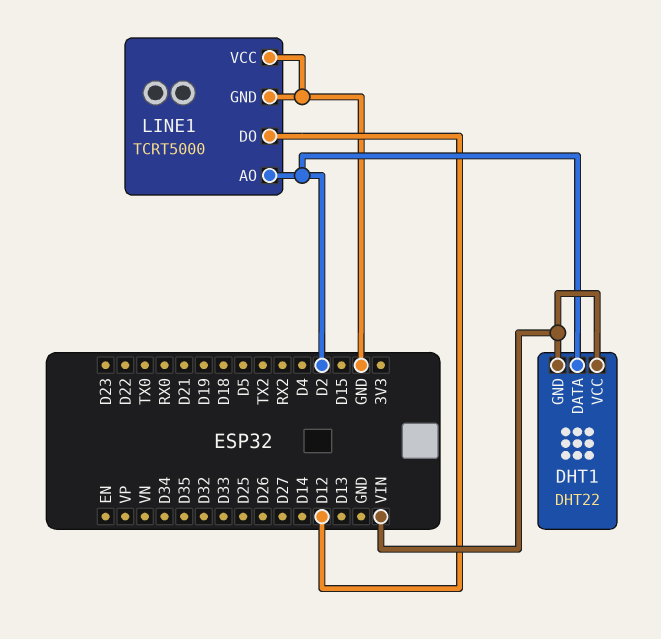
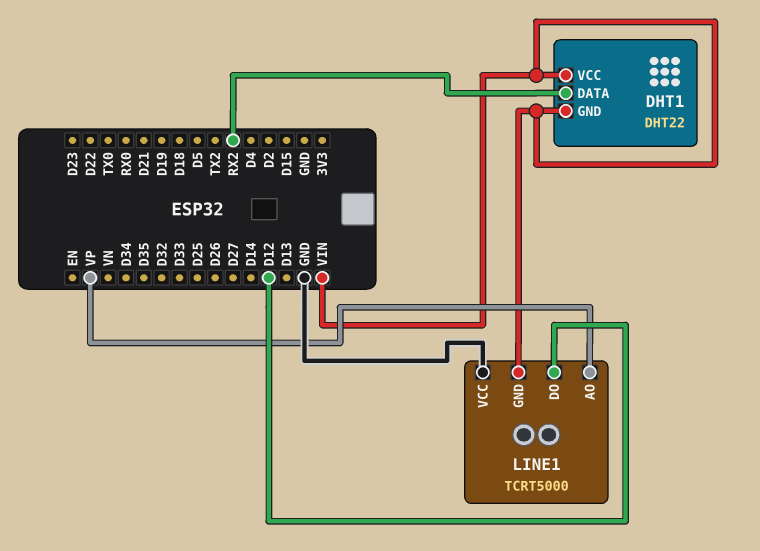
DHT1 pin DATA: D2 -> RX2
LINE1 pin AO: D2 -> VP
LINE1 pin GND: GND -> VIN

